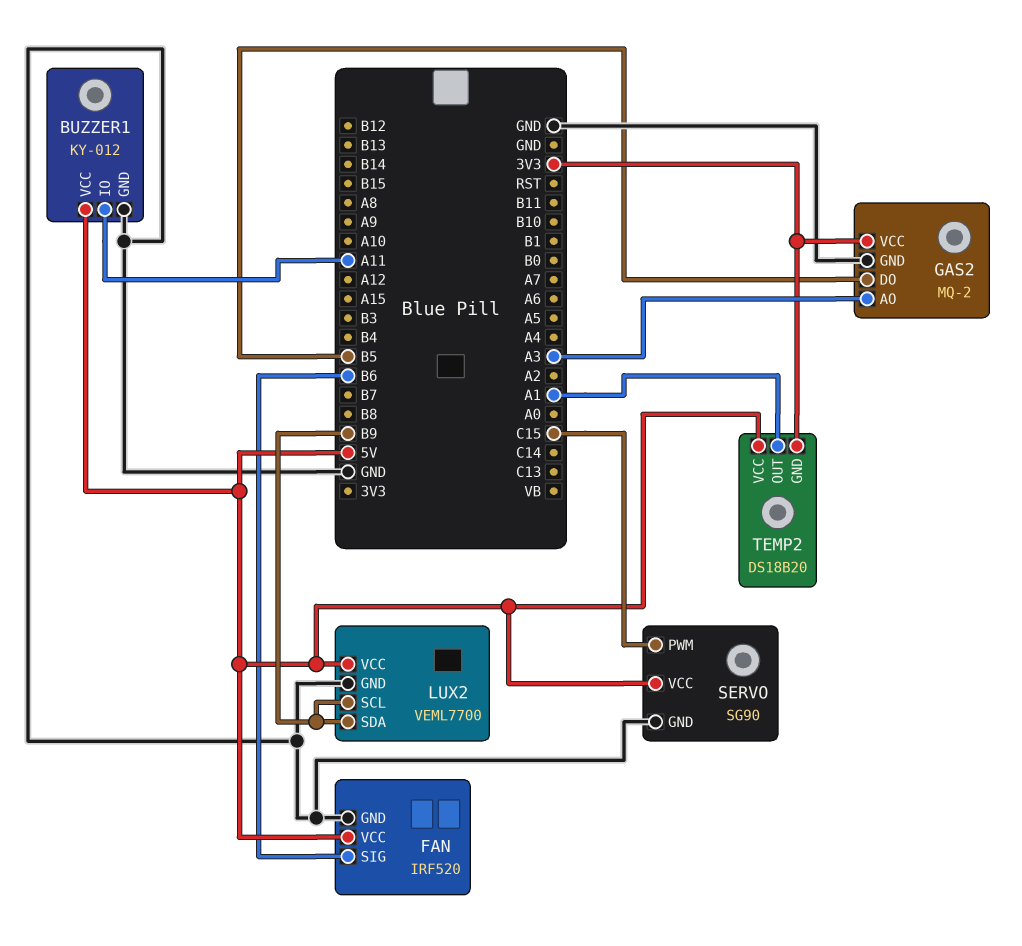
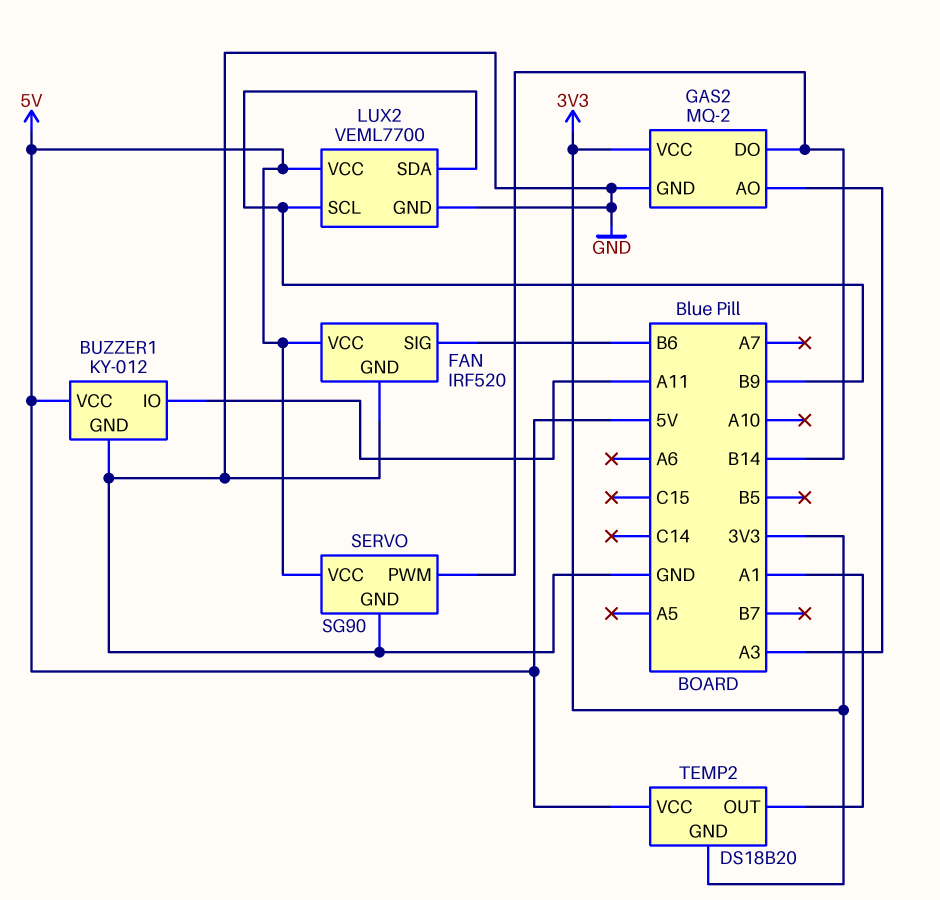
GAS2 pin DO: B5 -> B14
SERVO pin PWM: C15 -> B14

